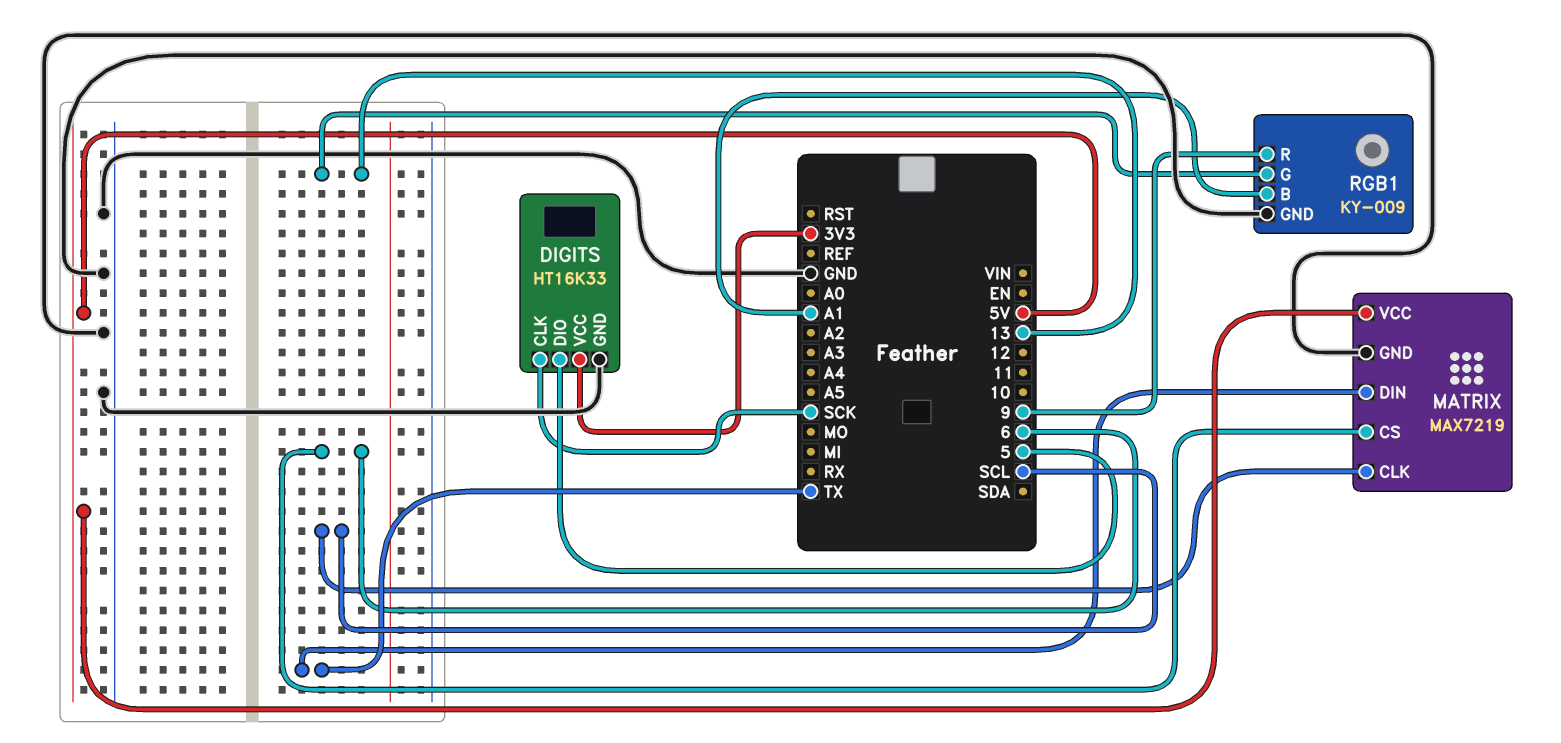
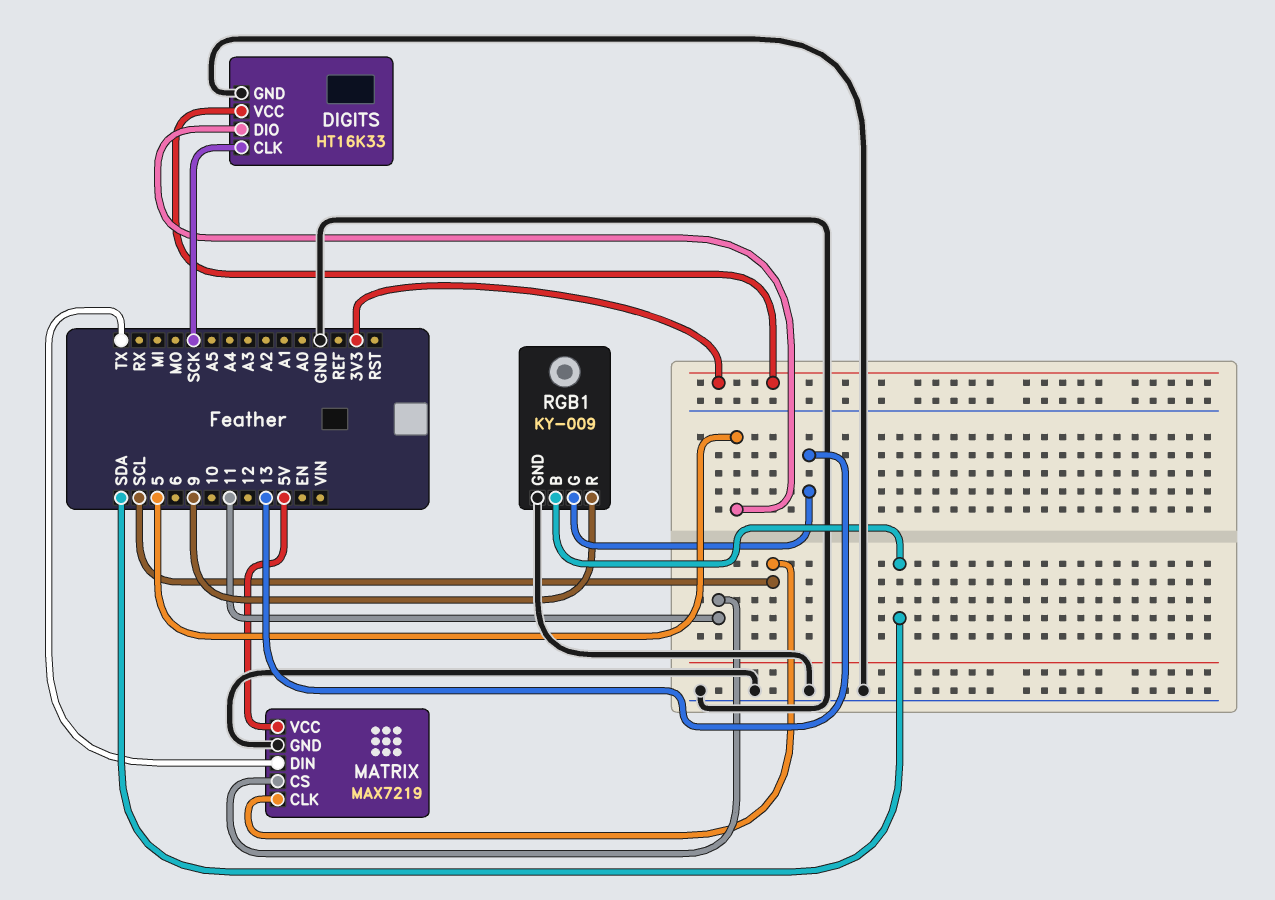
MATRIX pin CS: 6 -> 11
RGB1 pin B: A1 -> SDA

